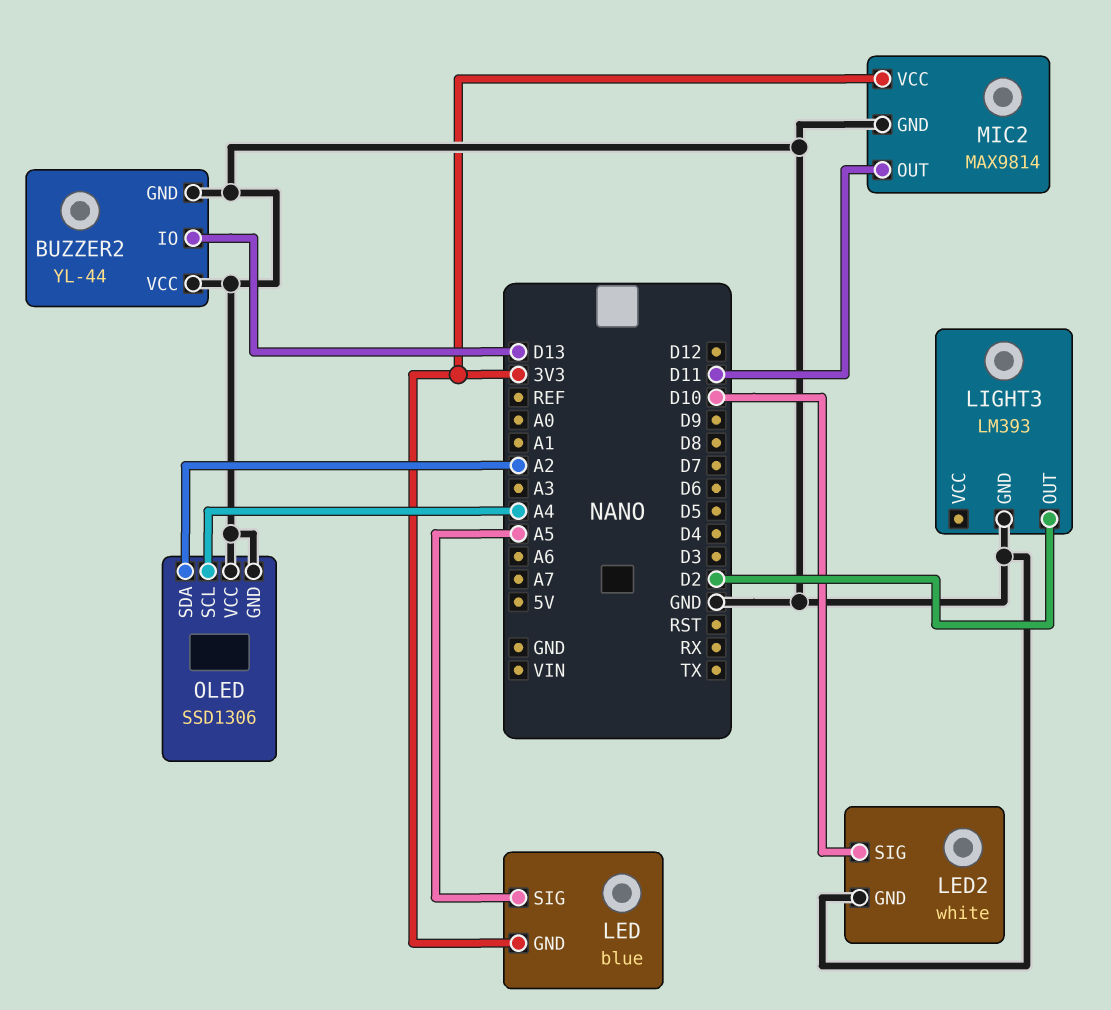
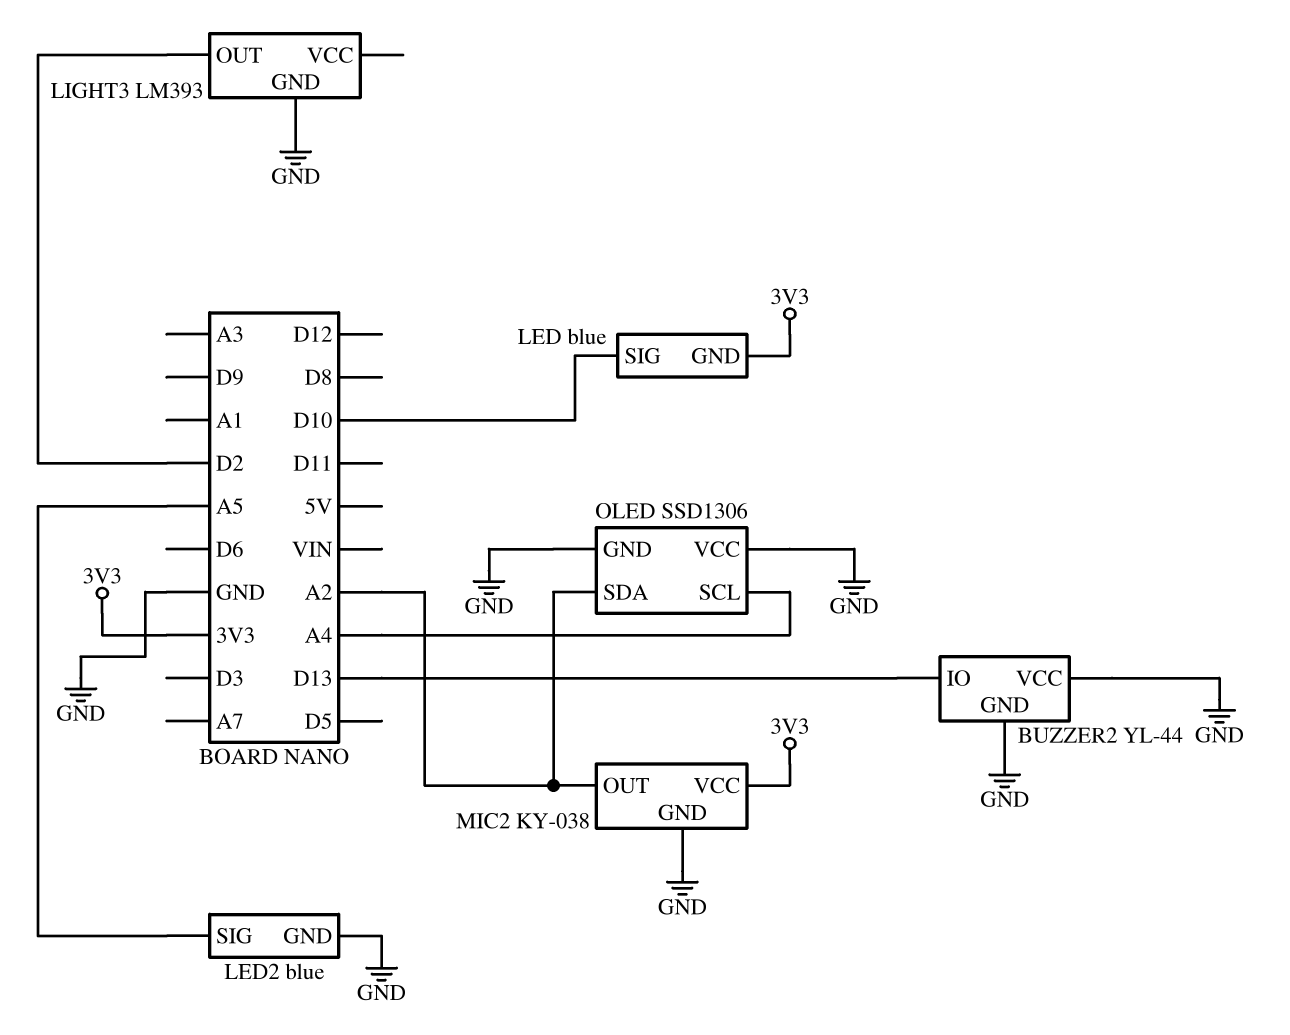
LED pin SIG: A5 -> D10
LED2: white -> blue
LED2 pin SIG: D10 -> A5
MIC2: MAX9814 -> KY-038
MIC2 pin OUT: D11 -> A2

